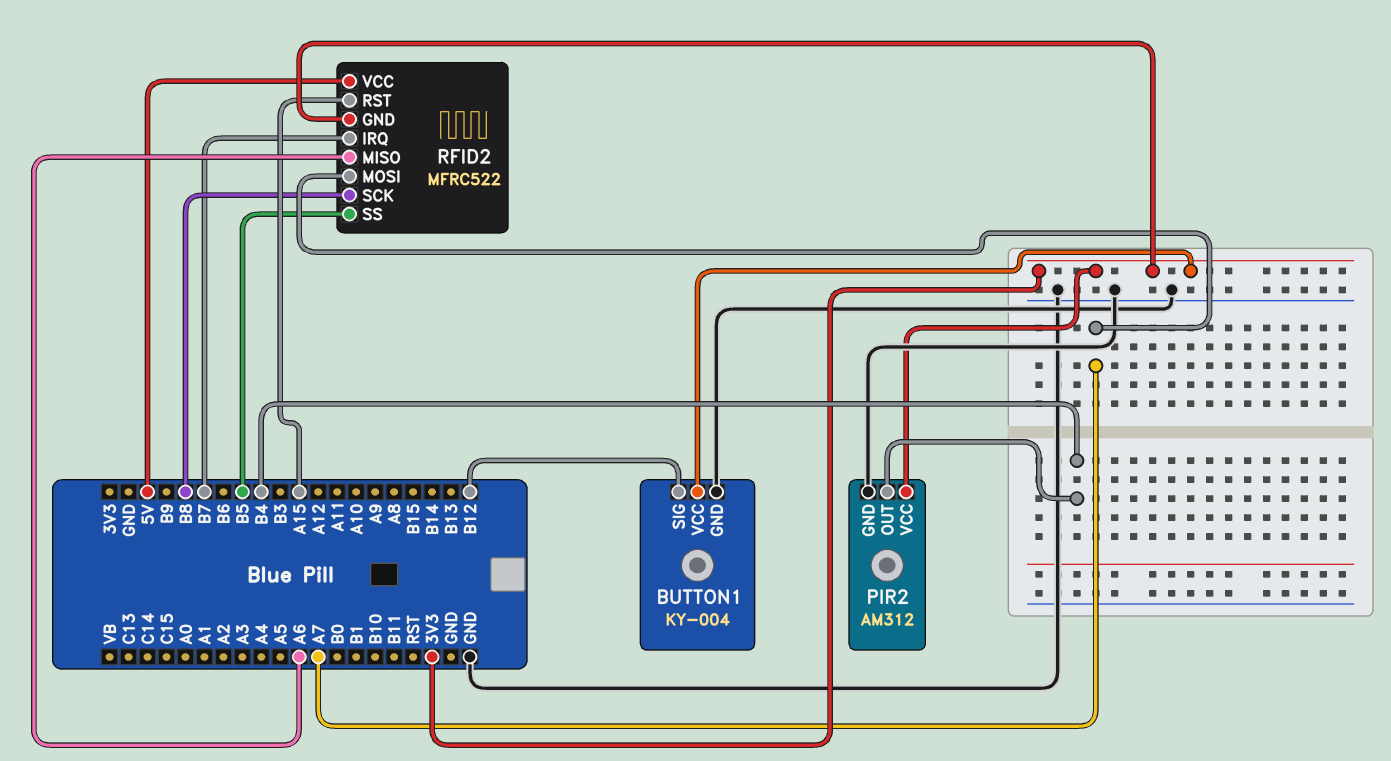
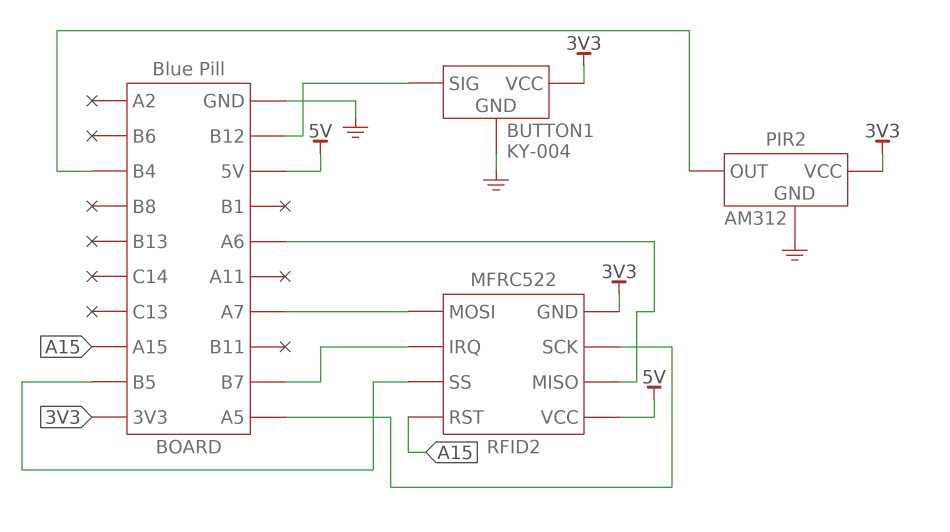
RFID2 pin SCK: B8 -> A5

